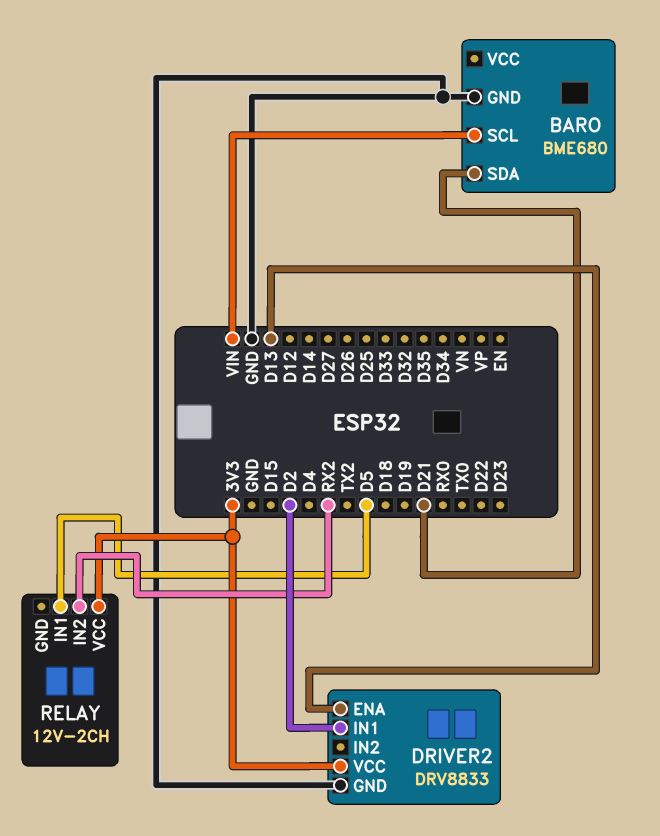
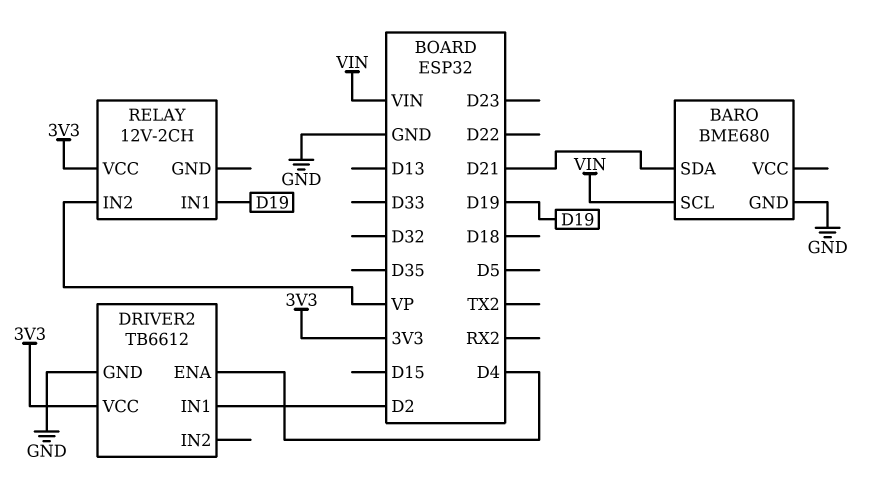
DRIVER2: DRV8833 -> TB6612
DRIVER2 pin ENA: D13 -> D4
RELAY pin IN1: D5 -> D19
RELAY pin IN2: RX2 -> VP

